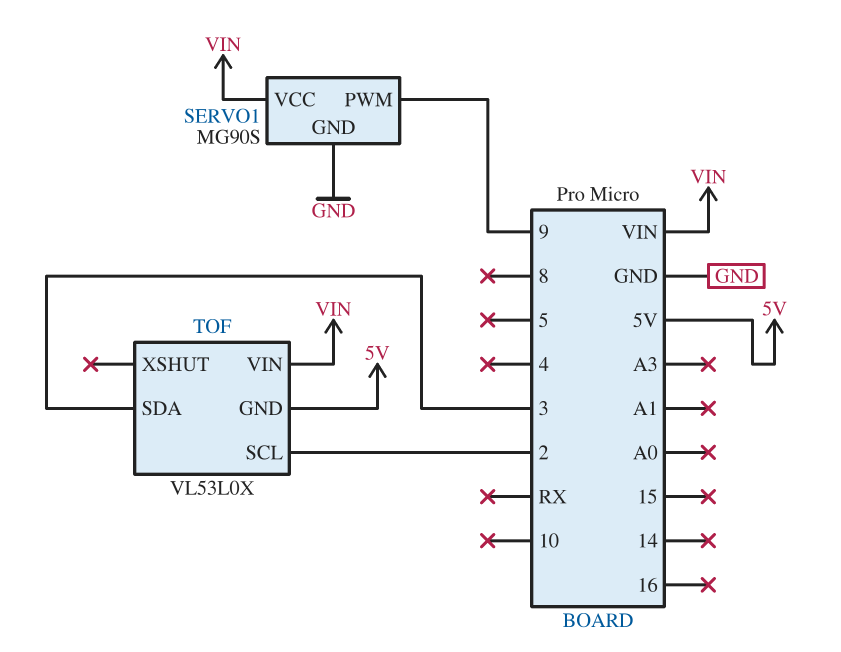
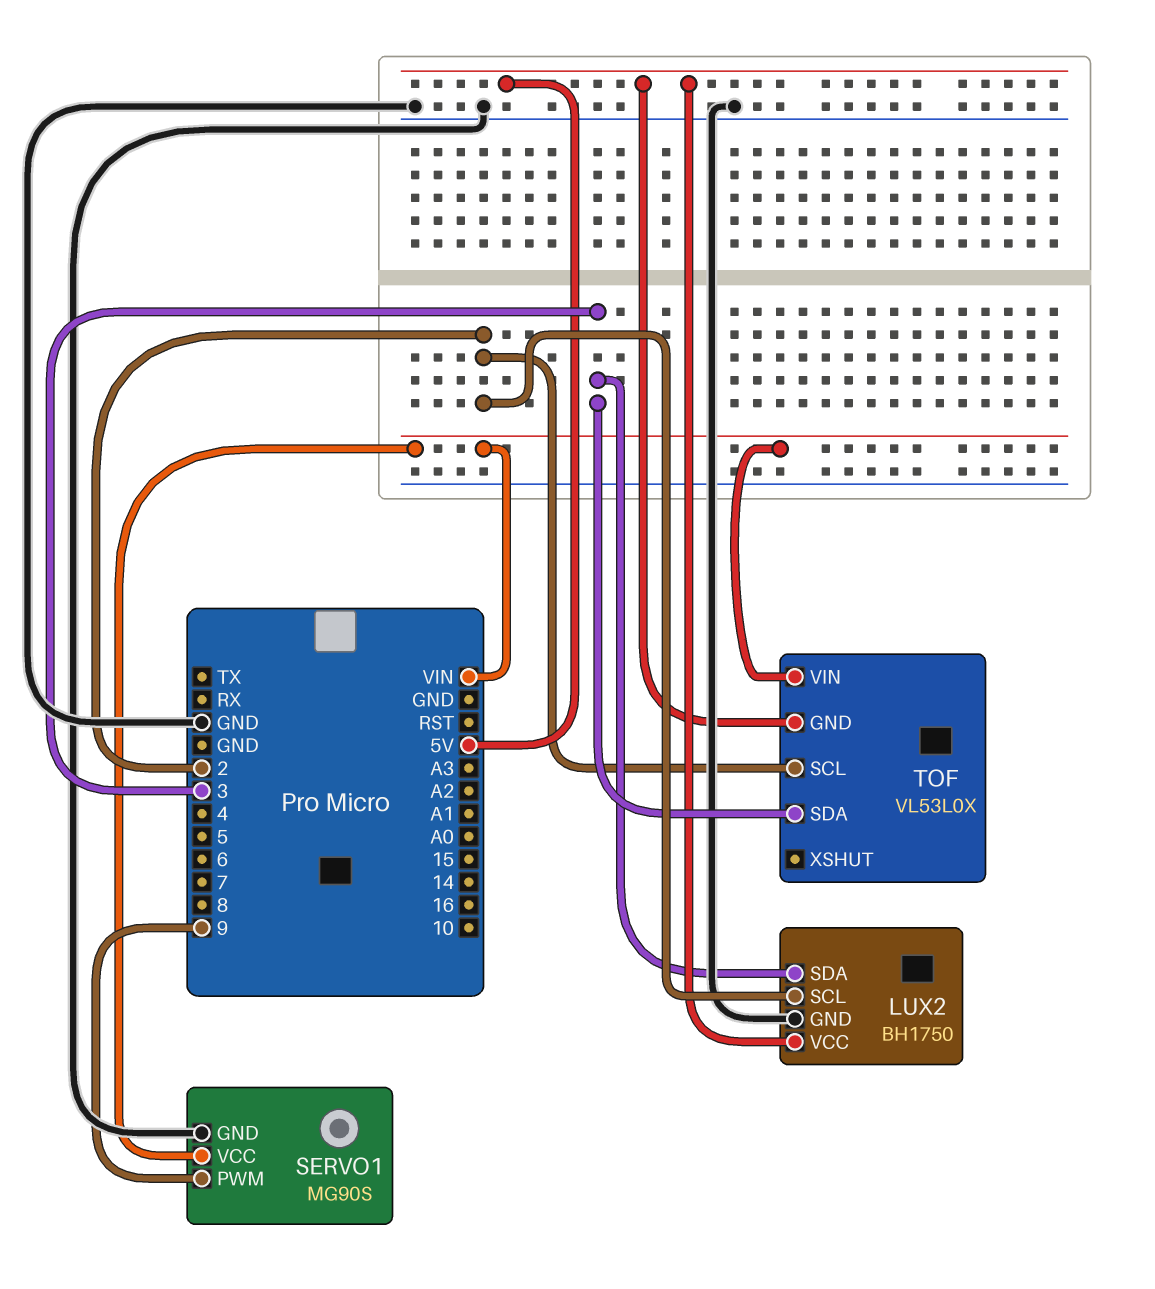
LUX2: none -> BH1750
LUX2 pin GND: none -> GND
LUX2 pin SCL: none -> 2
LUX2 pin SDA: none -> 3
LUX2 pin VCC: none -> 5V

